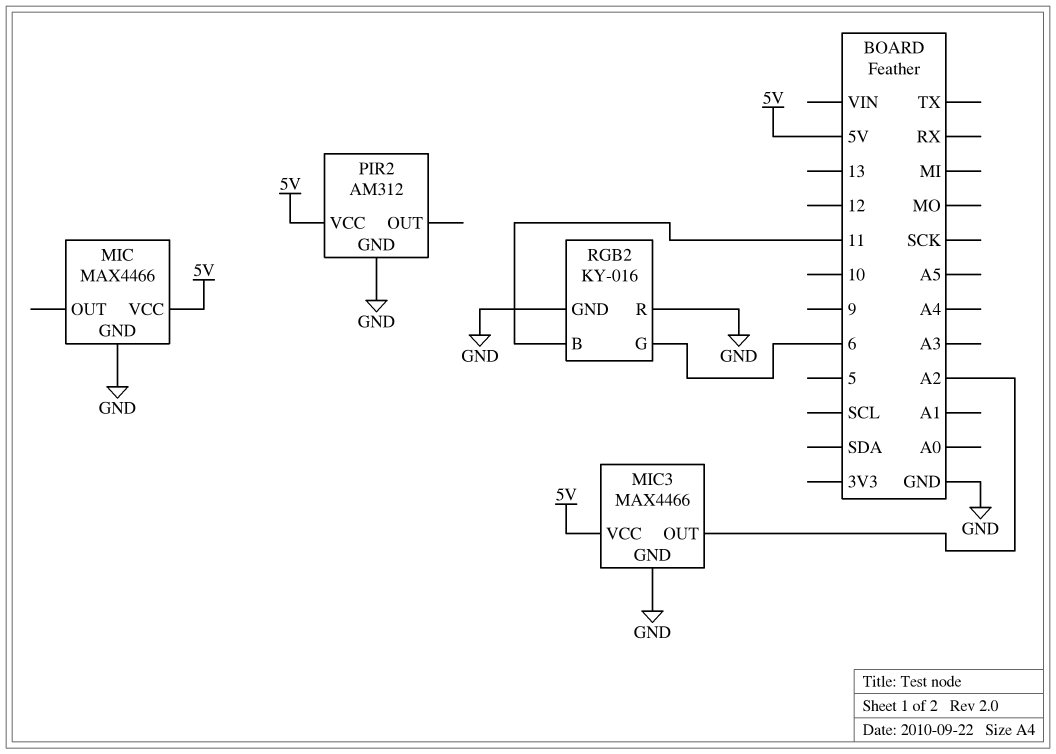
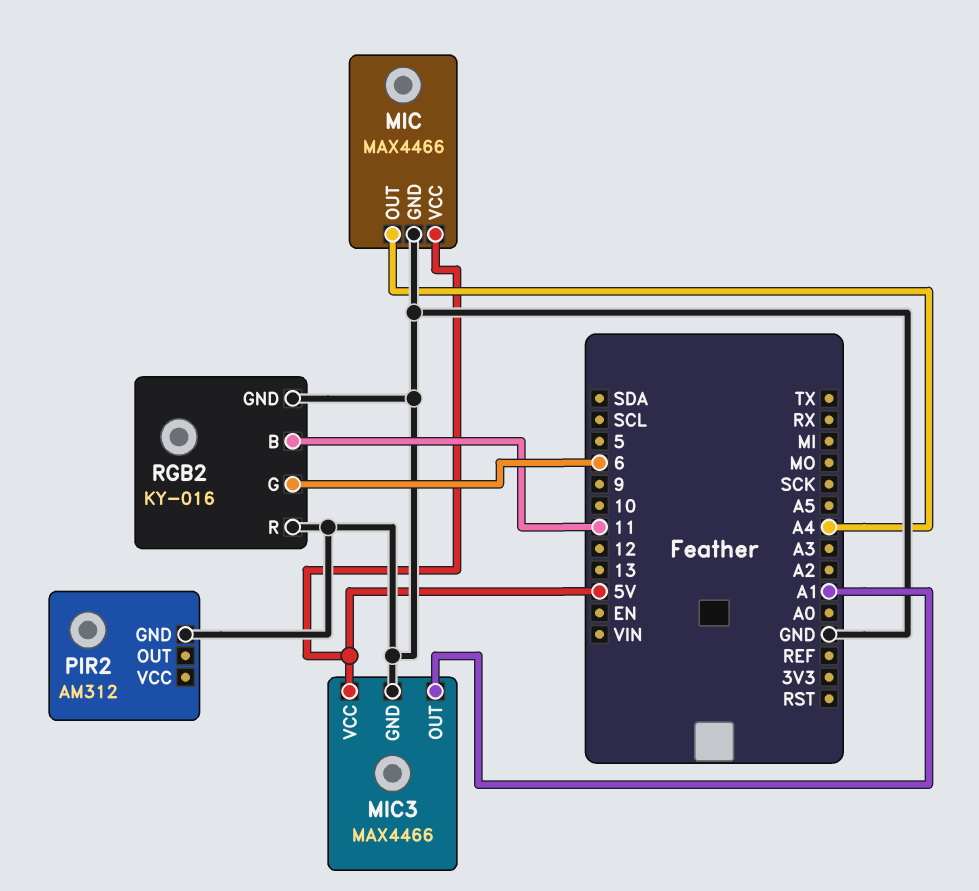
MIC pin OUT: none -> A4
MIC3 pin OUT: A2 -> A1
PIR2 pin VCC: 5V -> none

